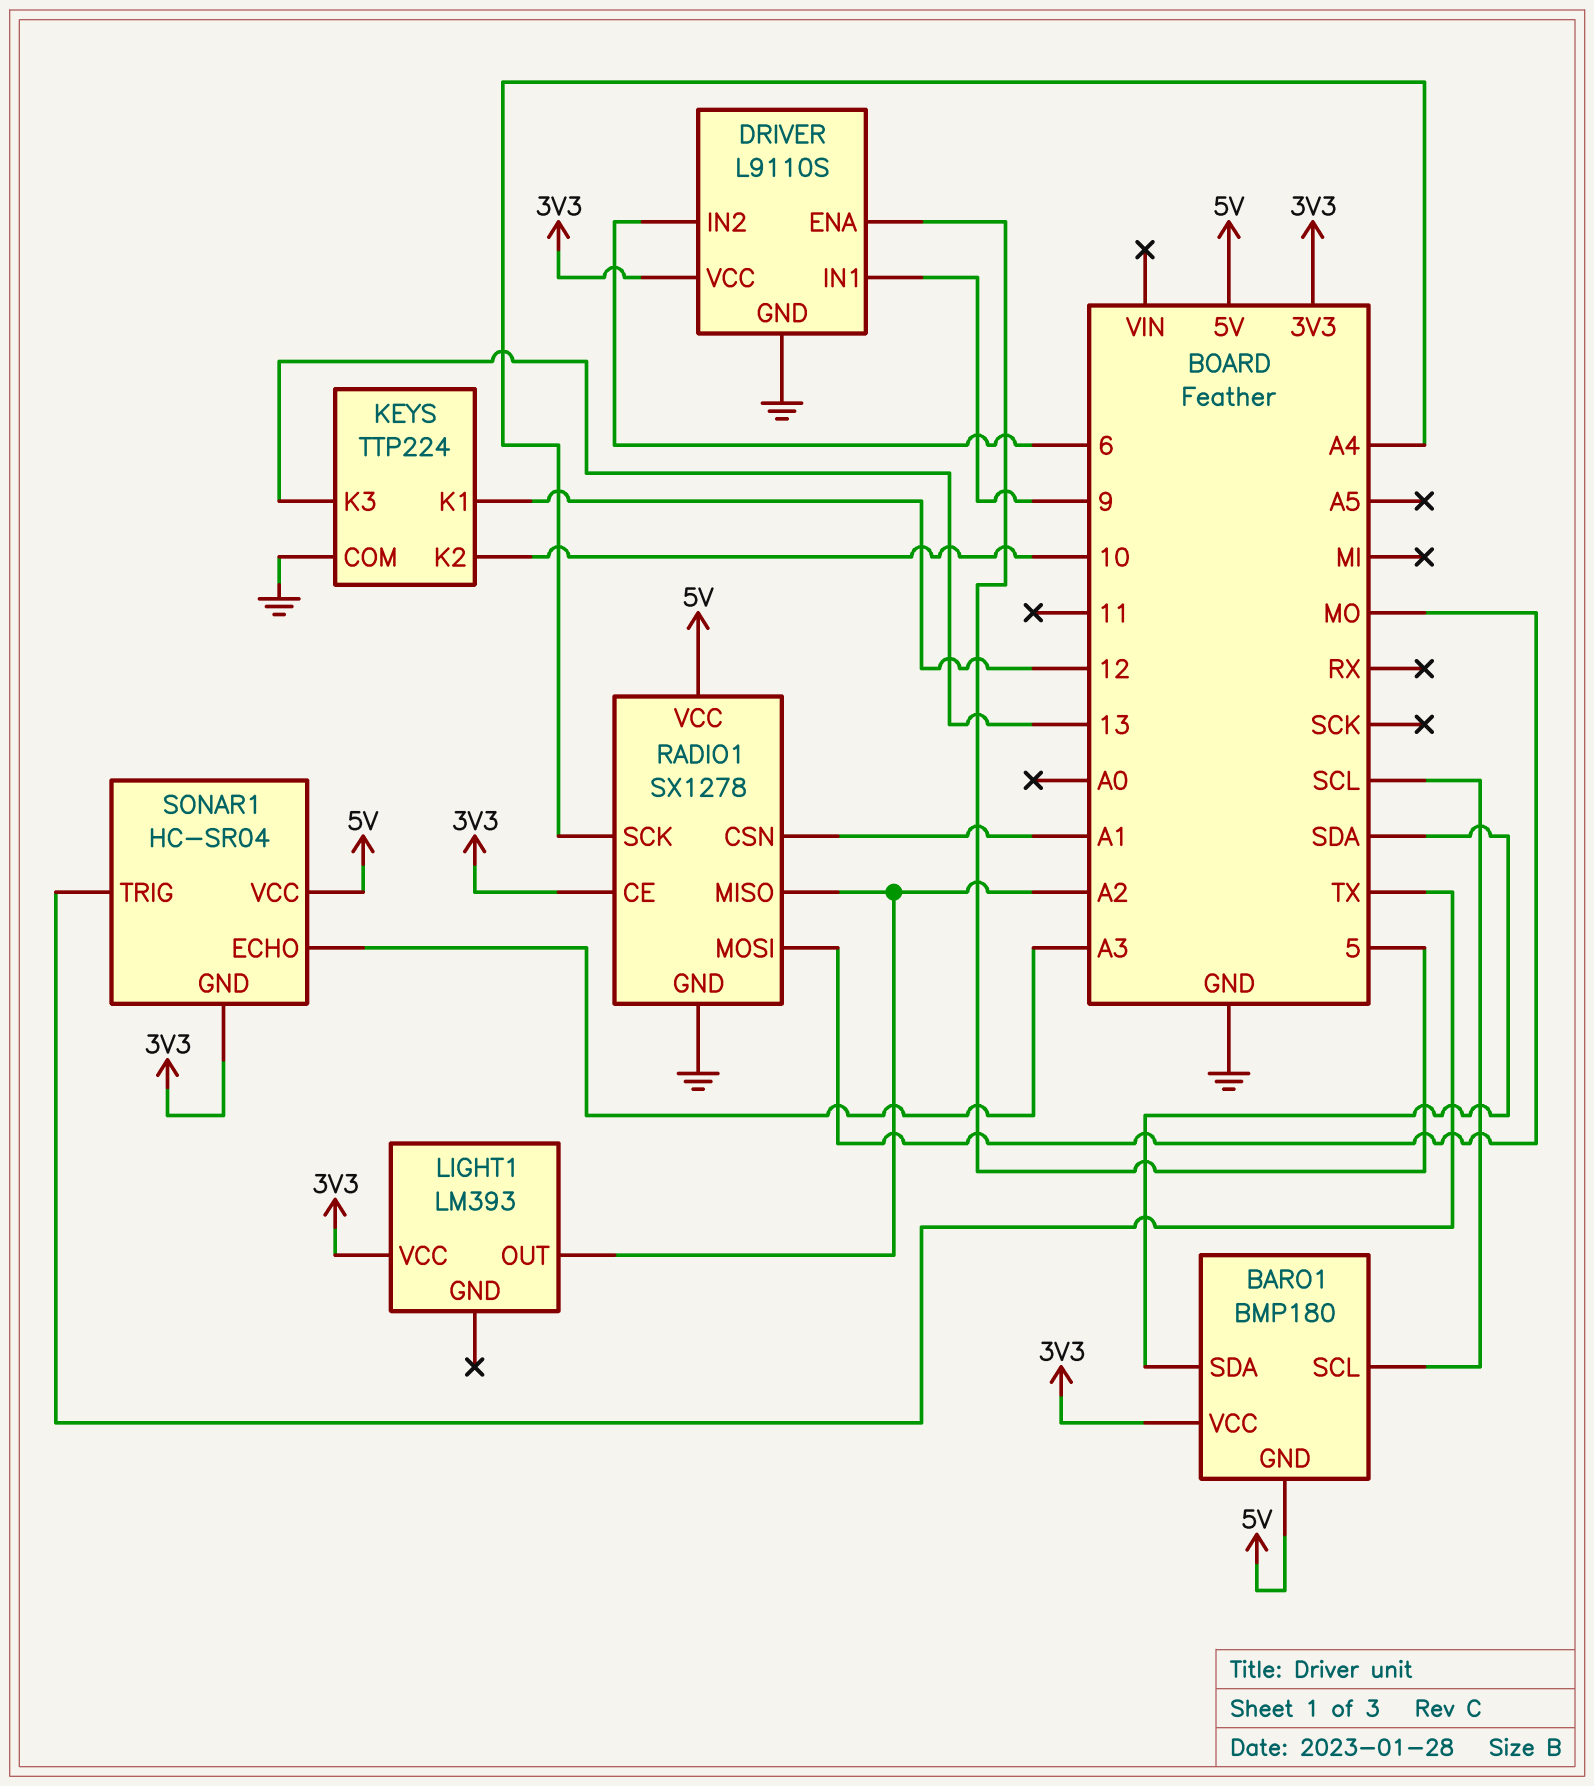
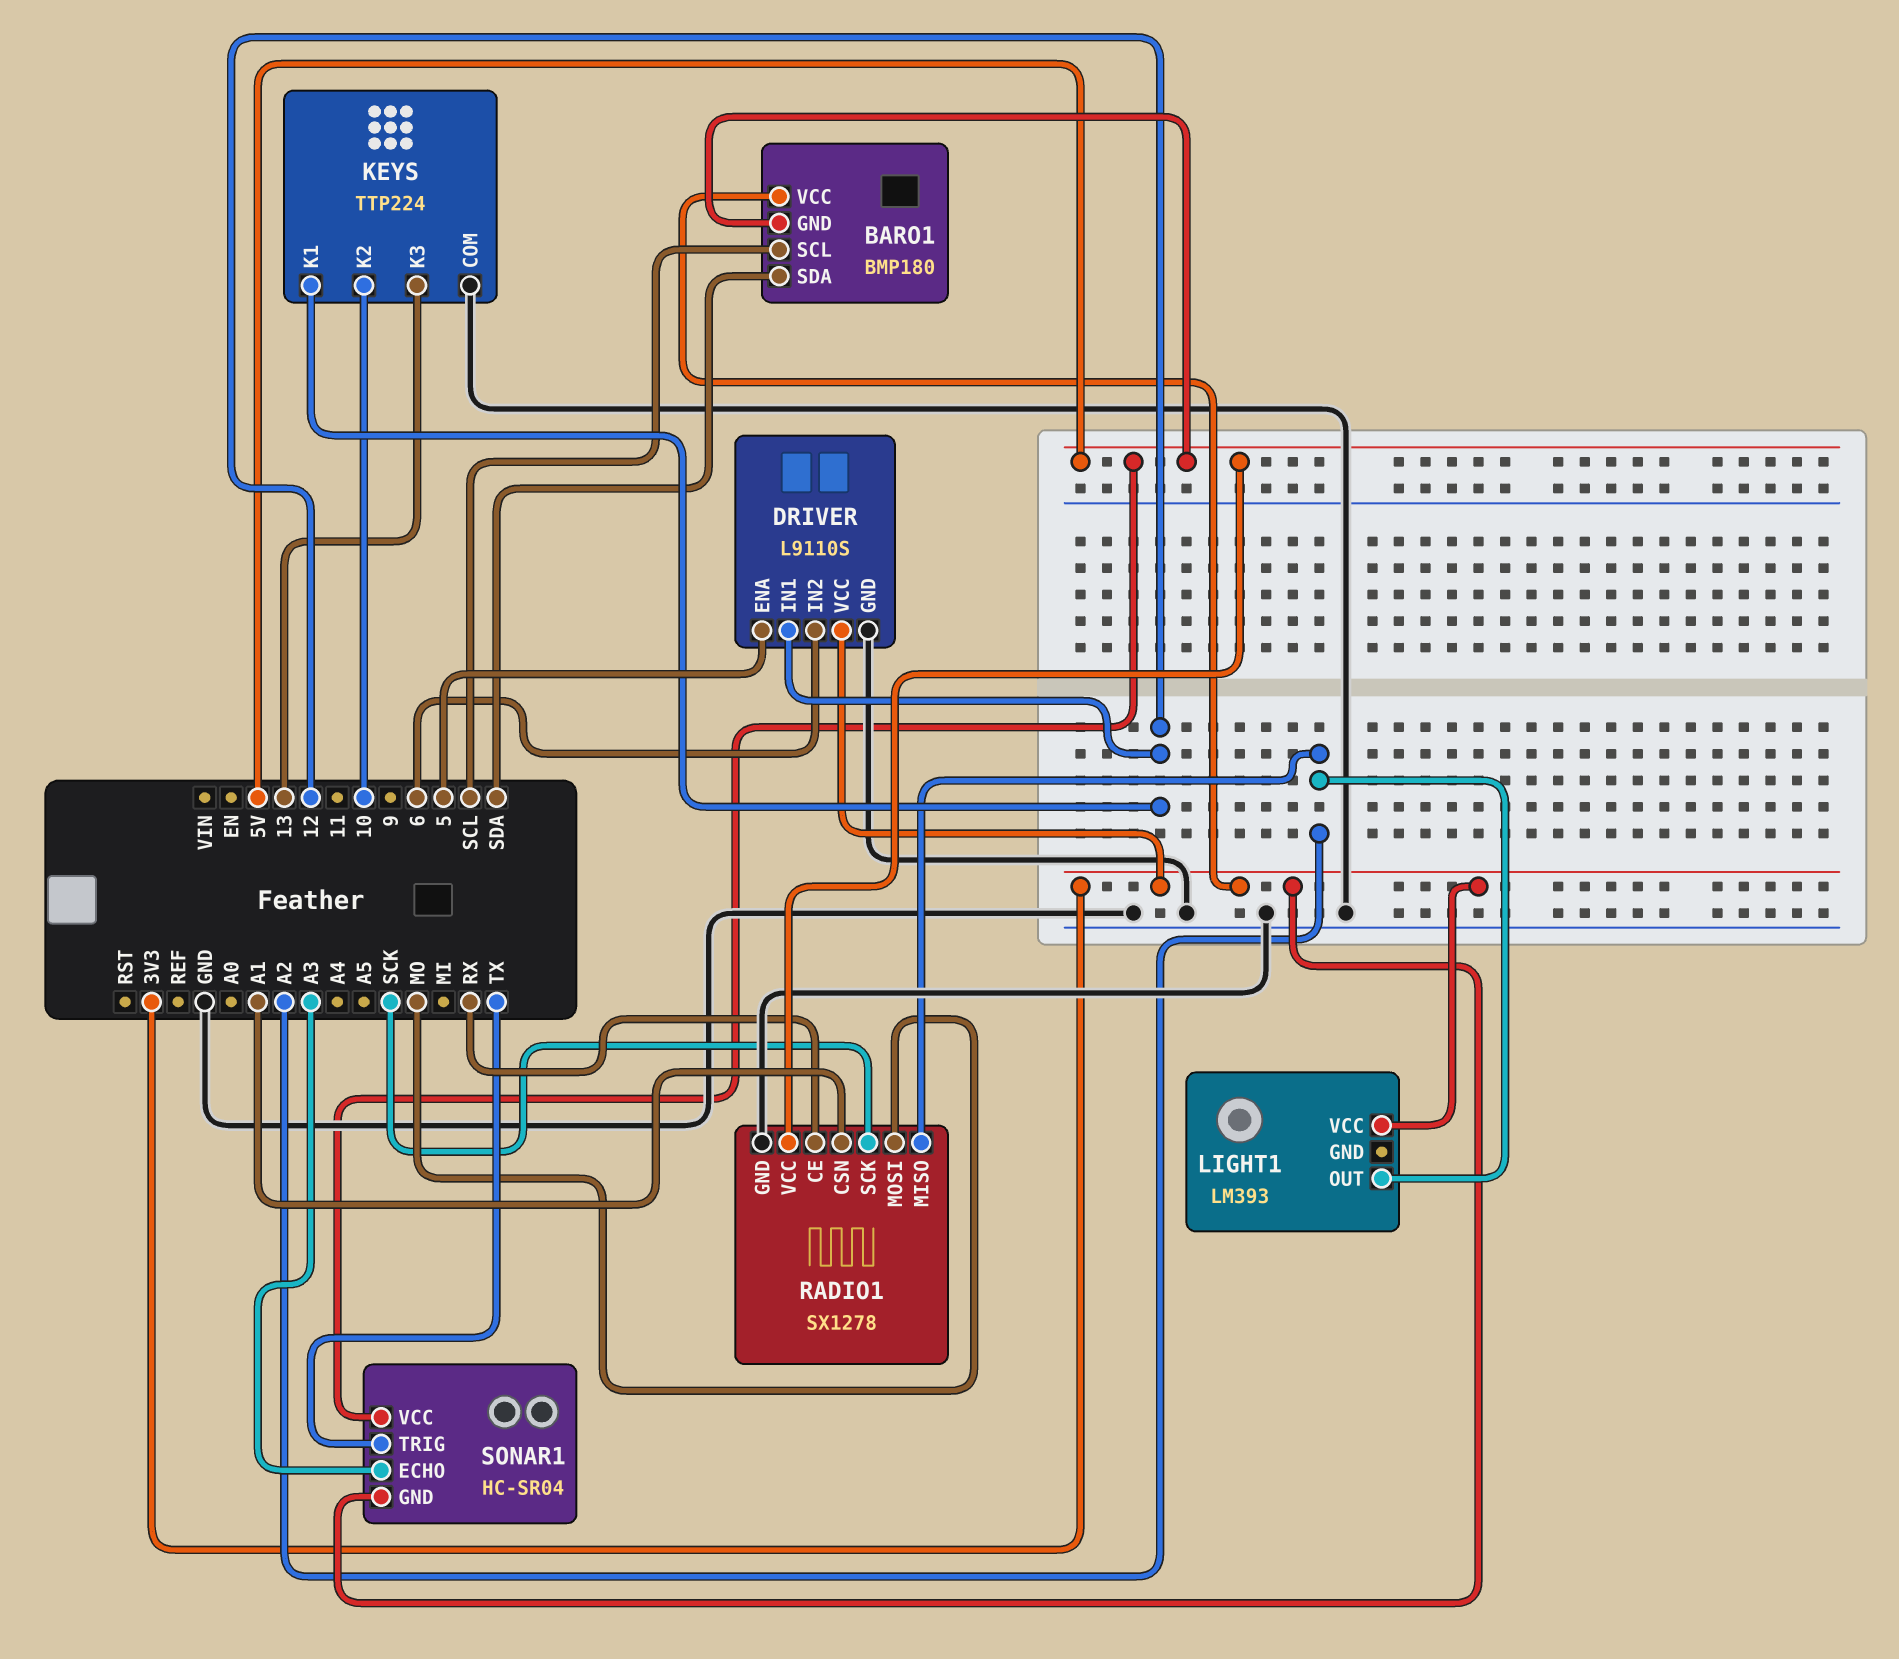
DRIVER pin IN1: 9 -> 12
RADIO1 pin CE: 3V3 -> RX
RADIO1 pin SCK: A4 -> SCK

